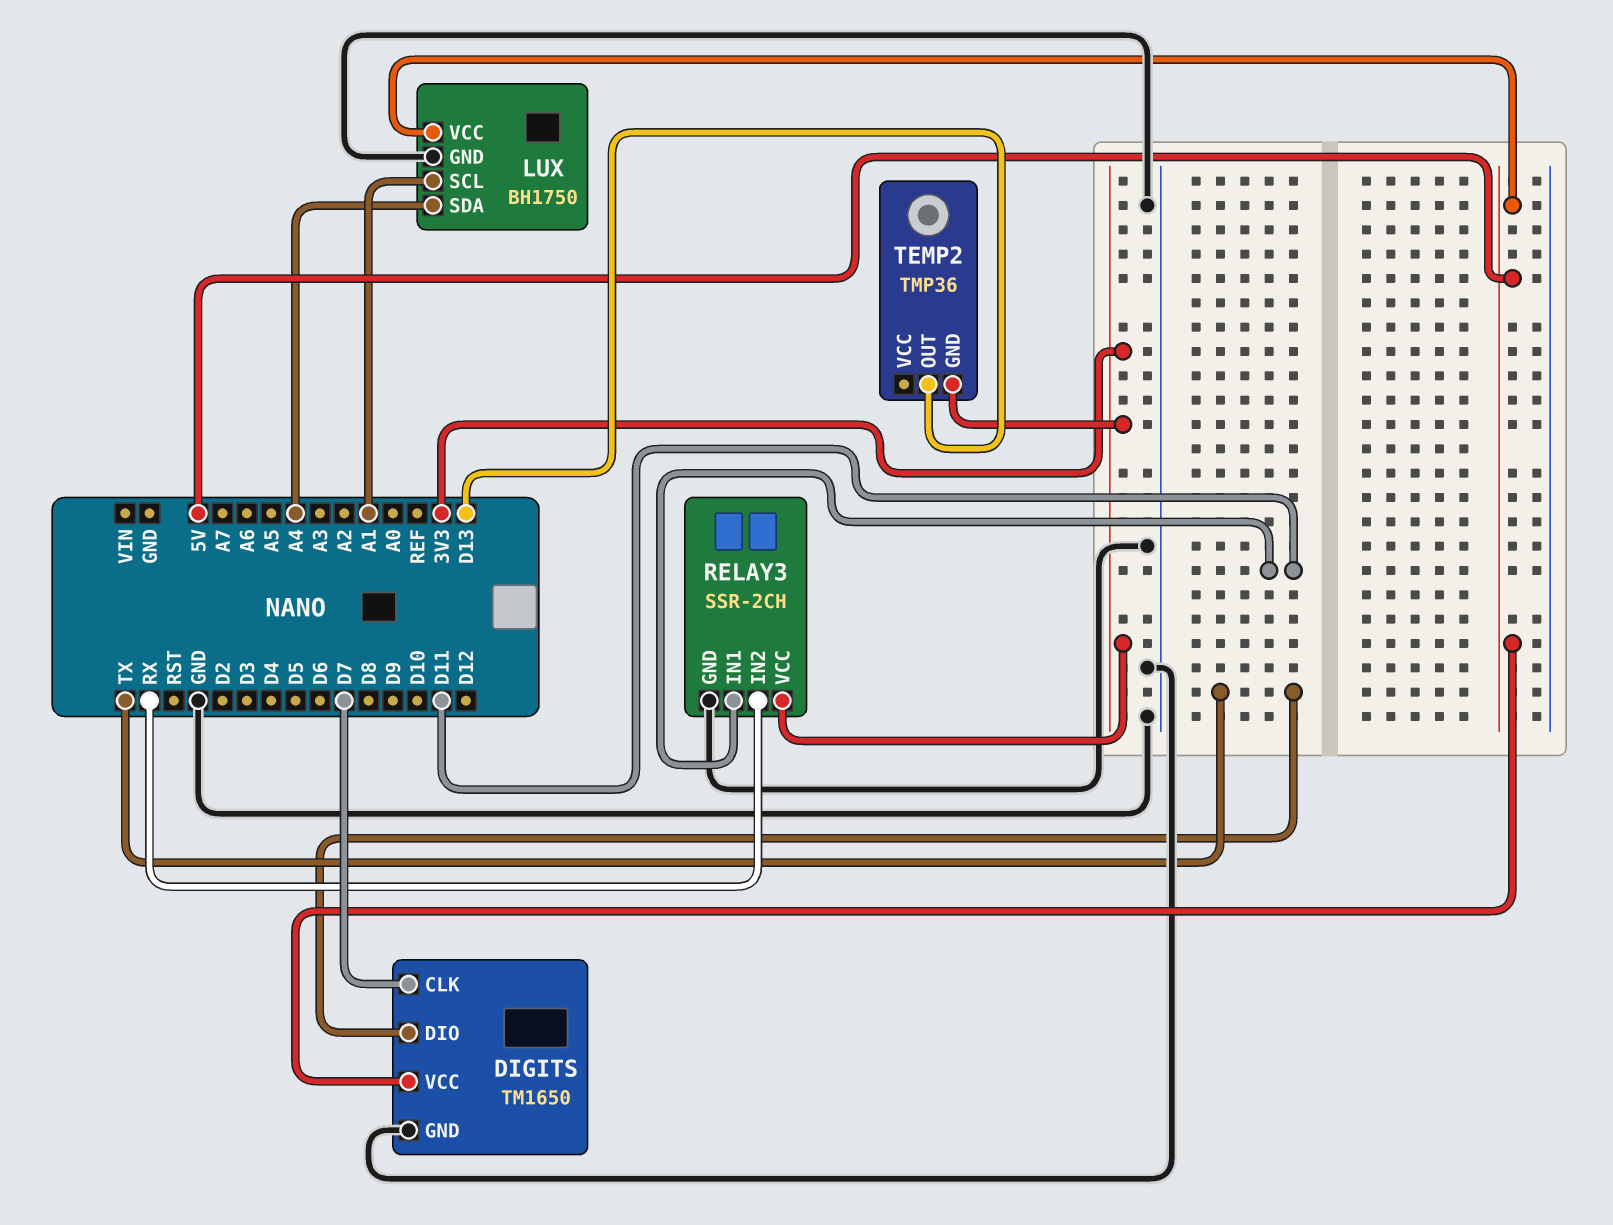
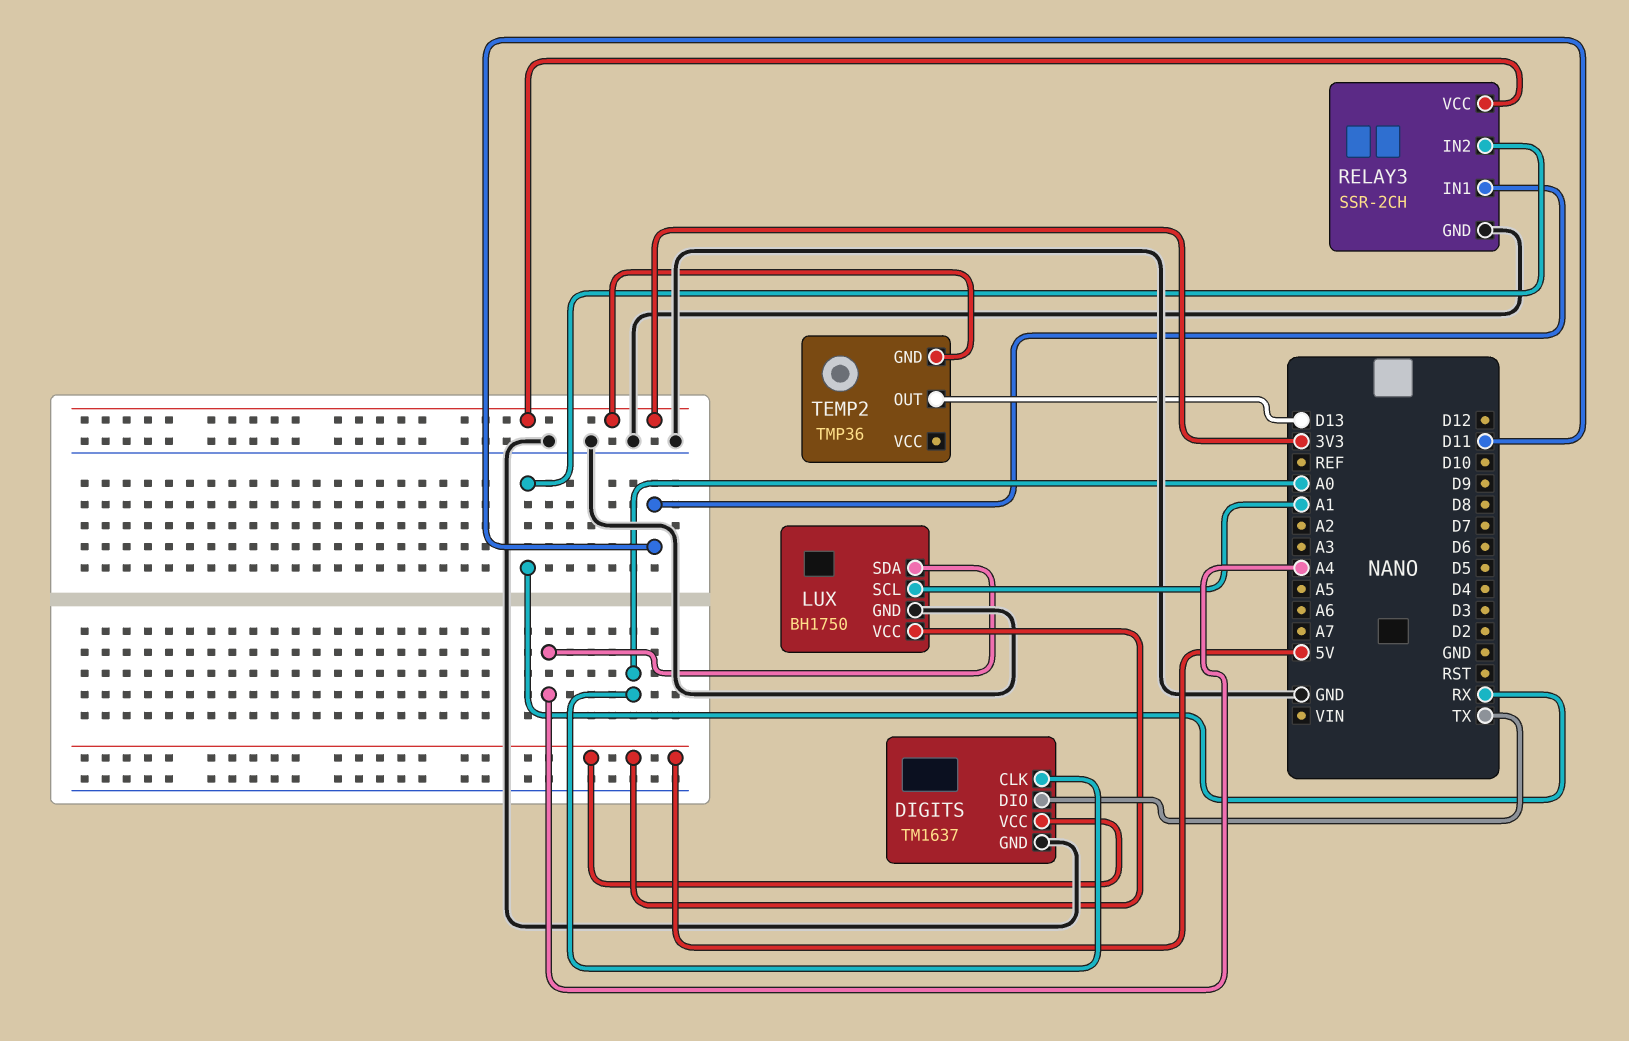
DIGITS: TM1650 -> TM1637
DIGITS pin CLK: D7 -> A0

